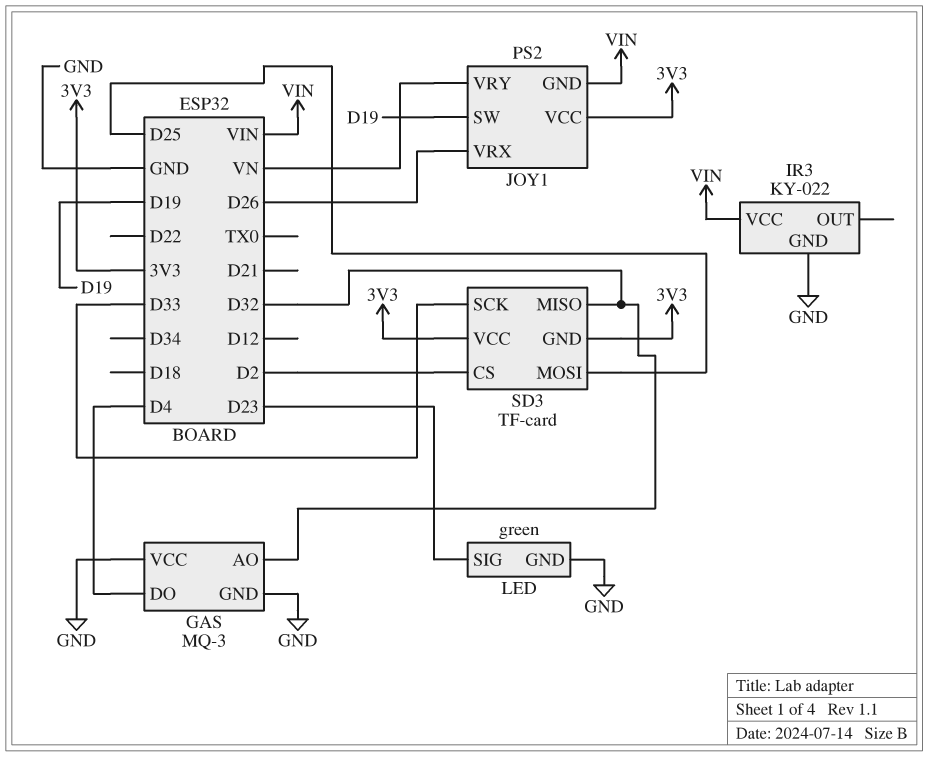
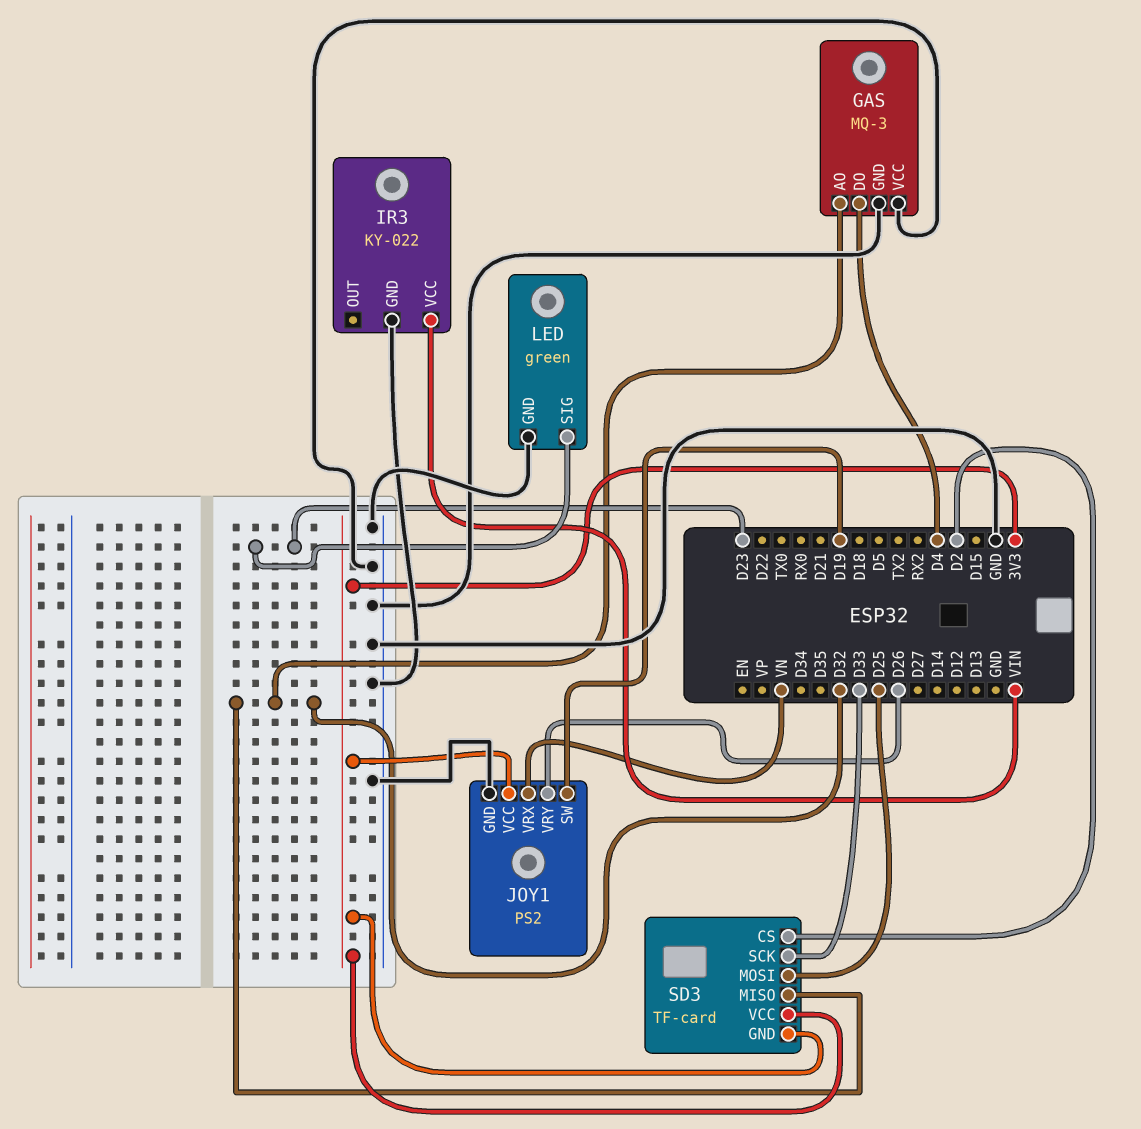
JOY1 pin GND: VIN -> GND
JOY1 pin VRX: D26 -> VN
JOY1 pin VRY: VN -> D26

